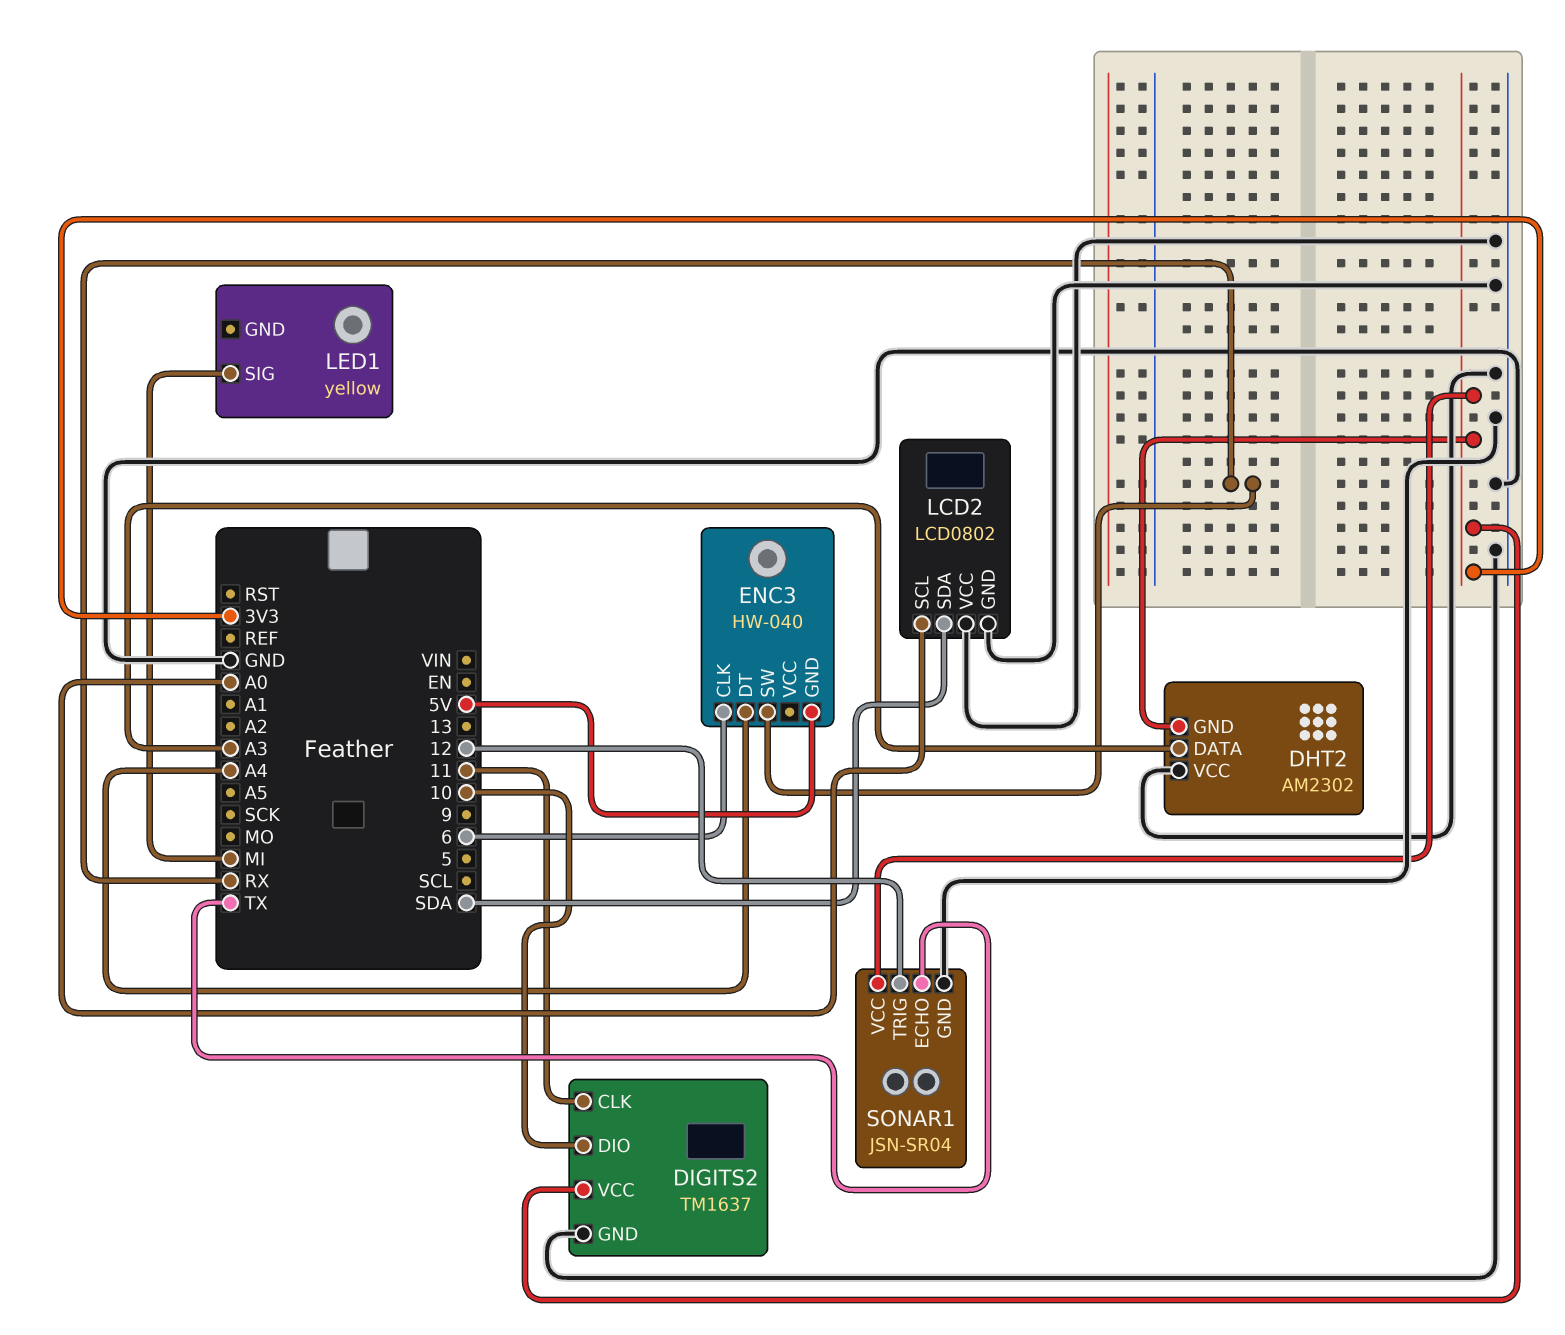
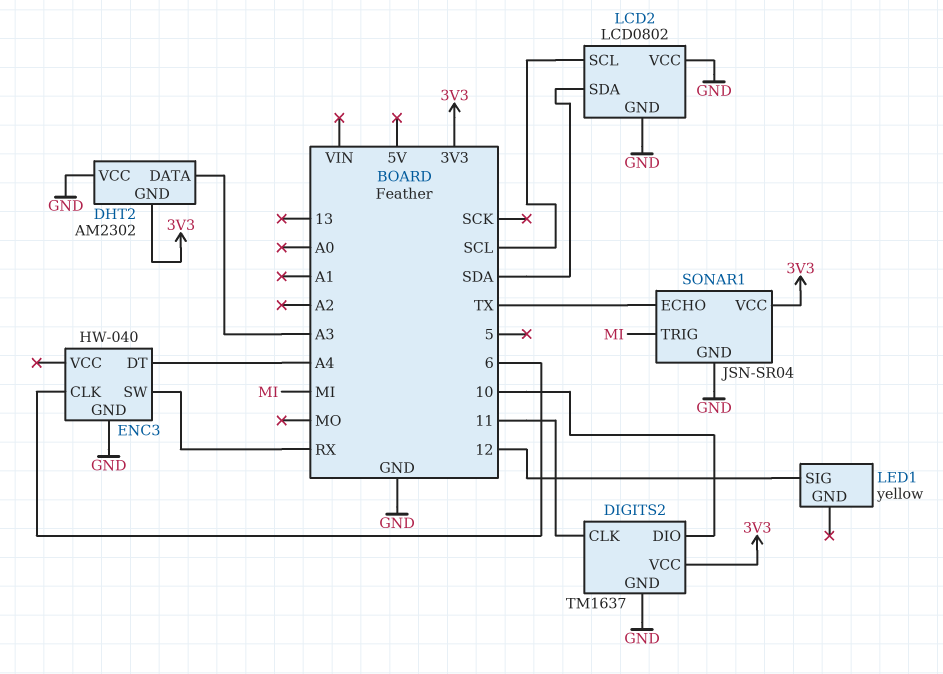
ENC3 pin GND: 5V -> GND
LCD2 pin SCL: A0 -> SCL
LED1 pin SIG: MI -> 12
SONAR1 pin TRIG: 12 -> MI

